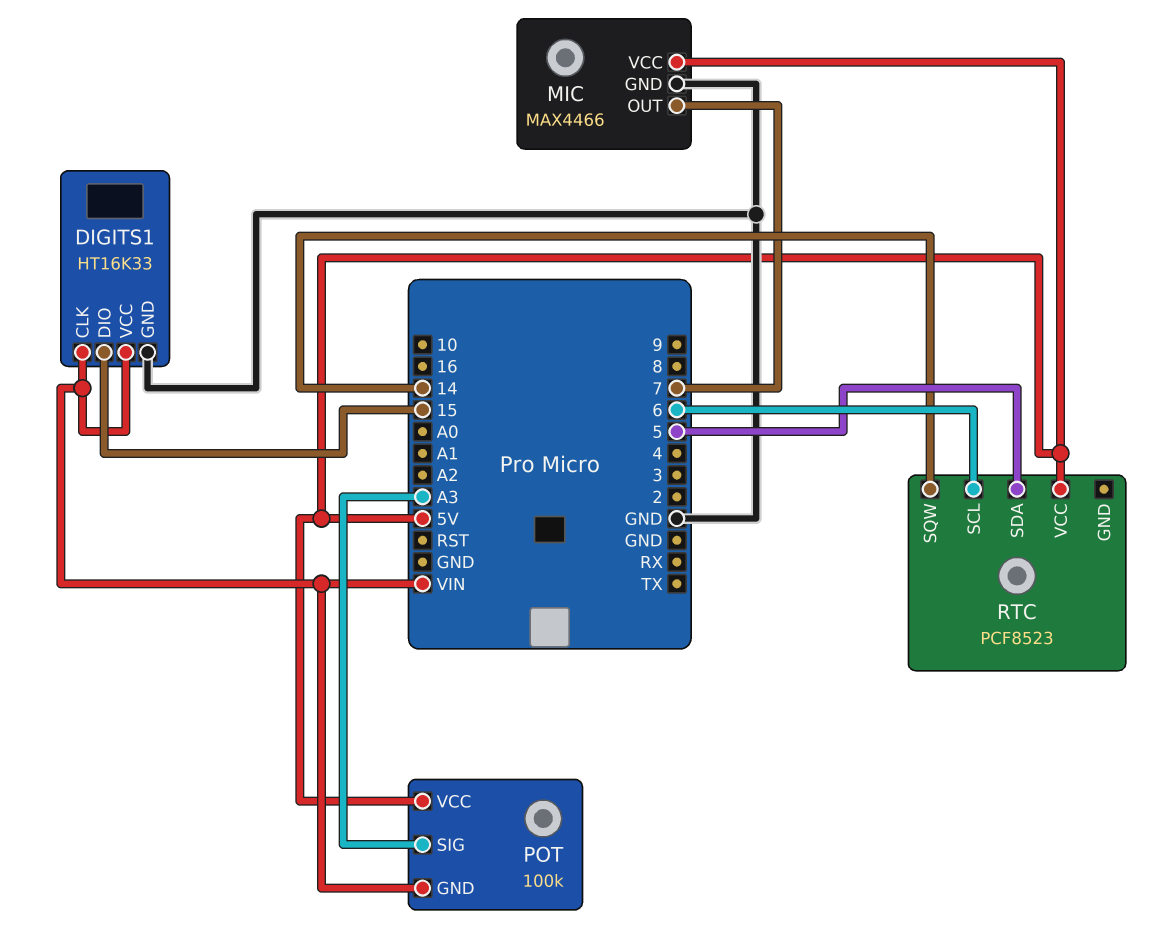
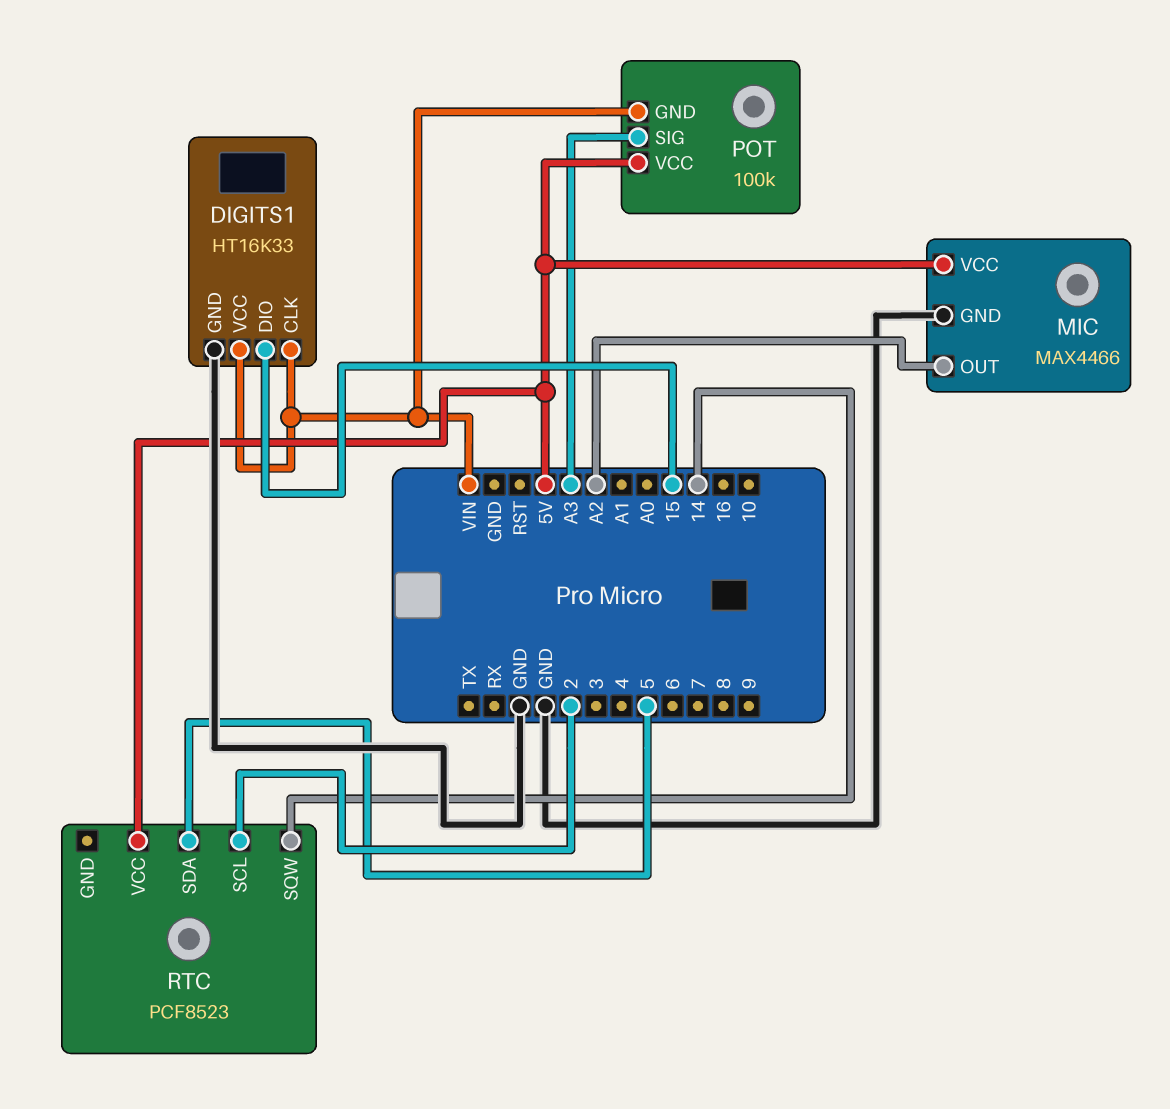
MIC pin OUT: 7 -> A2
RTC pin SCL: 6 -> 2

